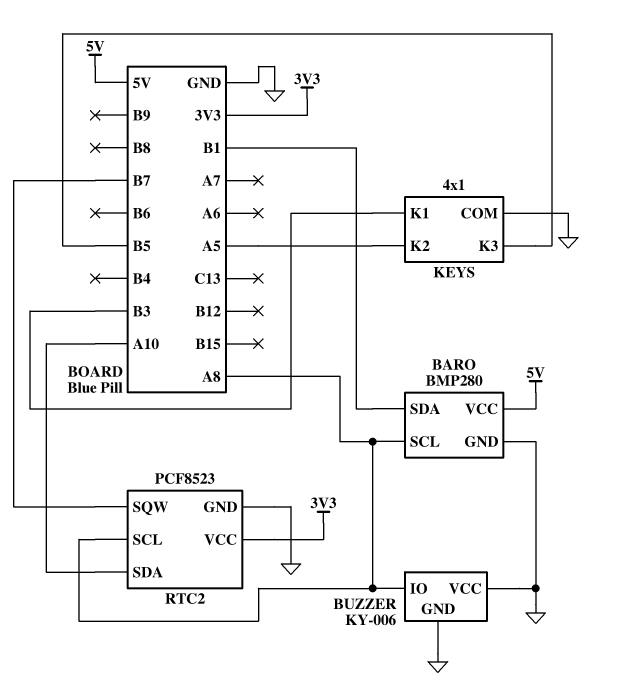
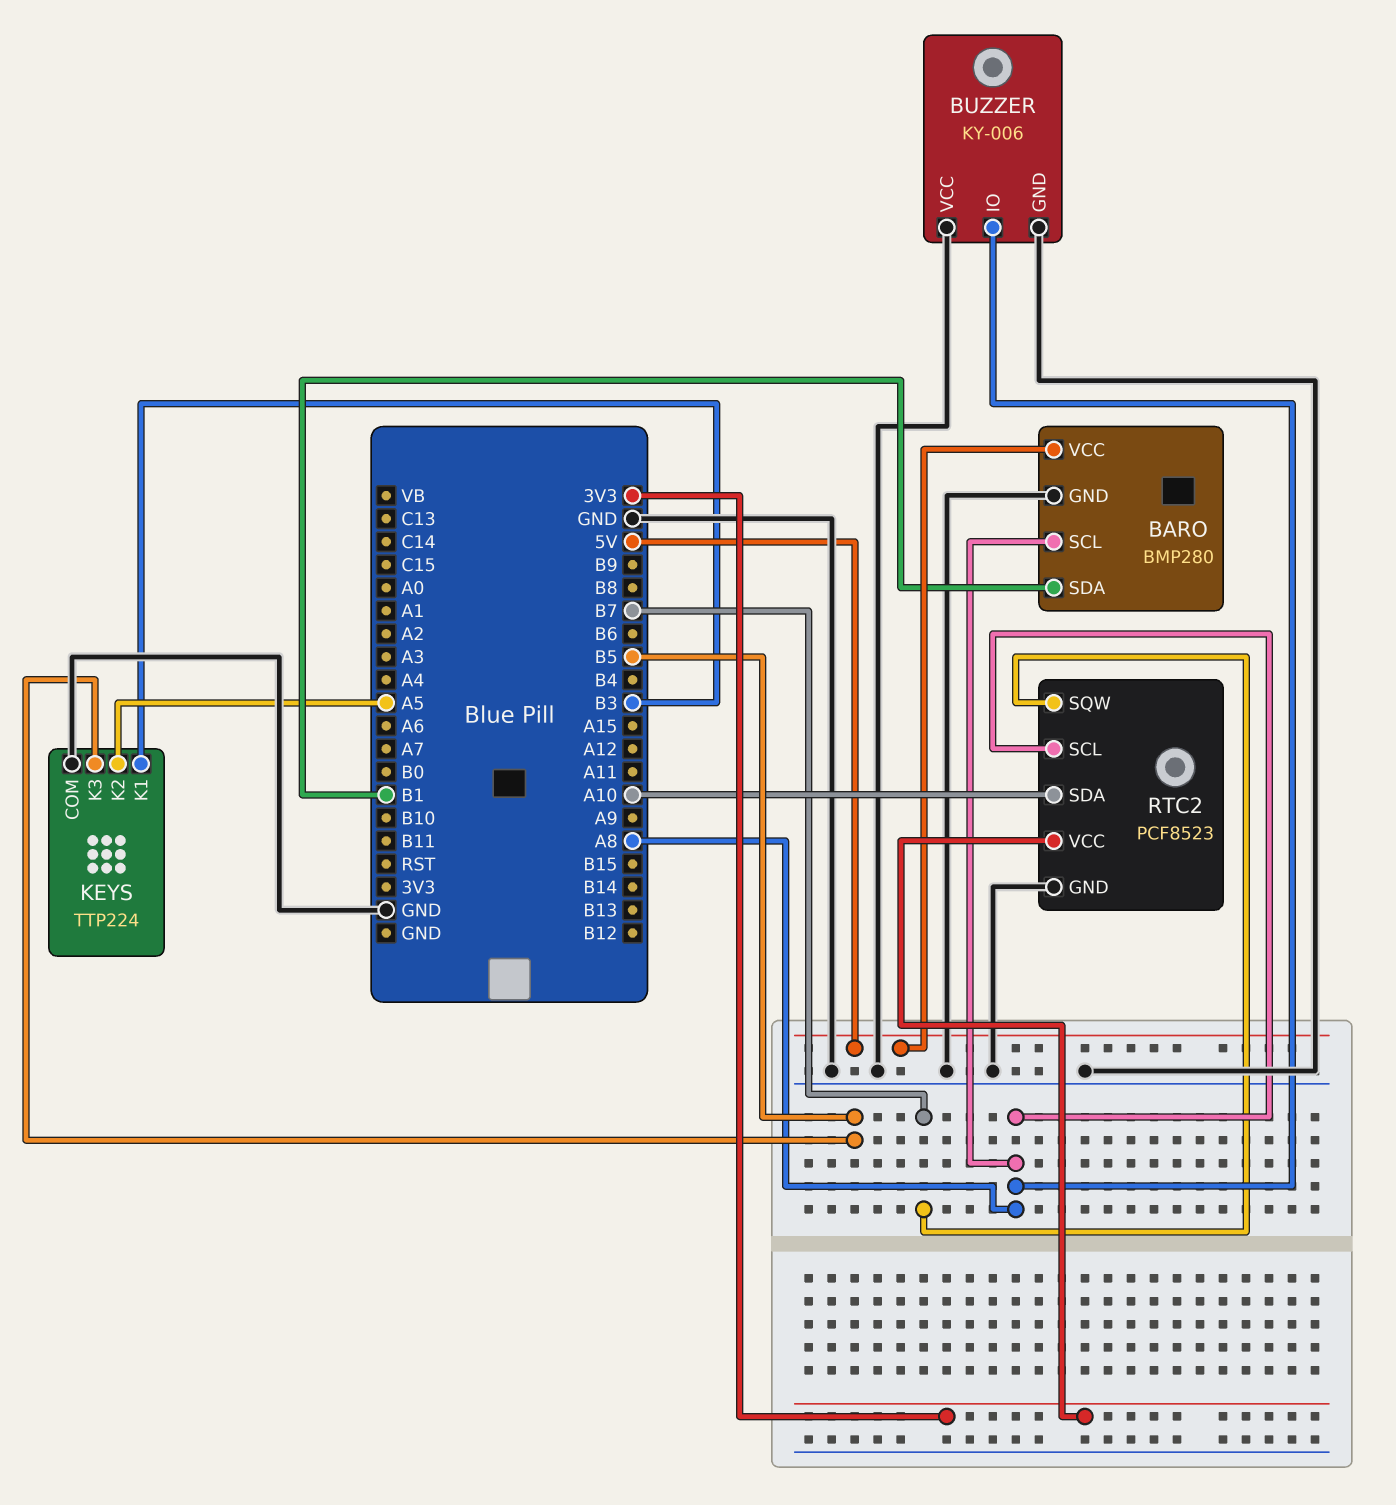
KEYS: 4x1 -> TTP224

